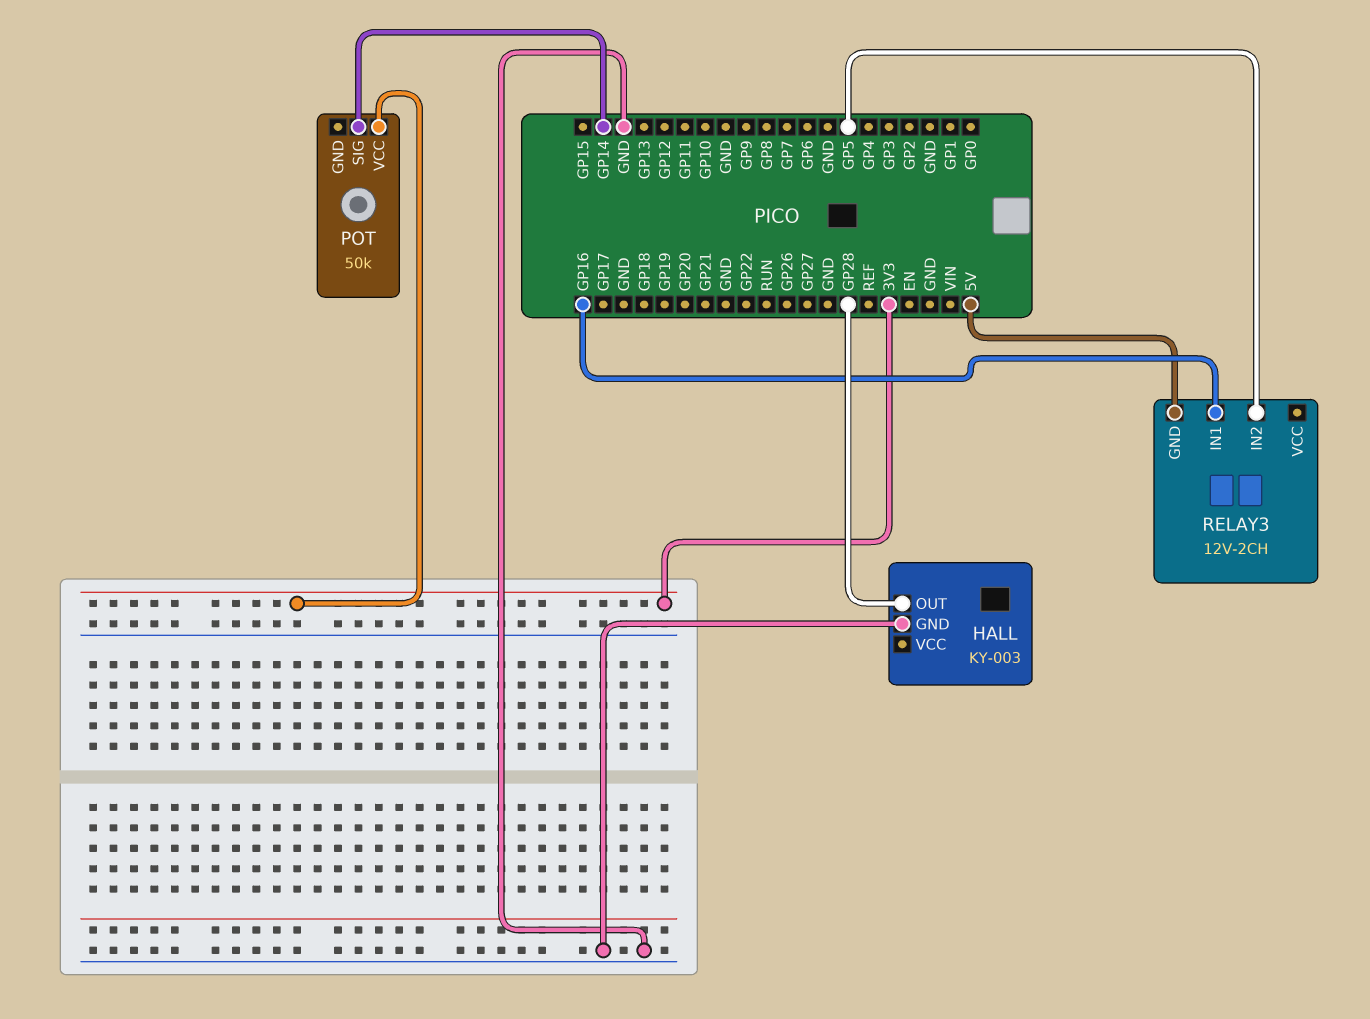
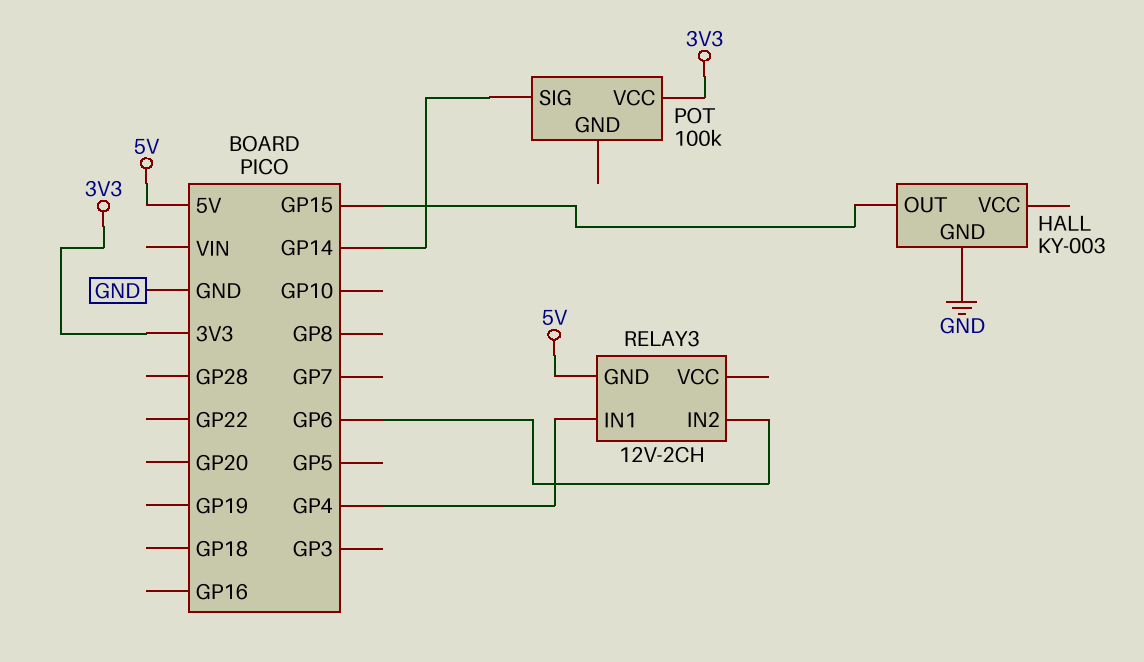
HALL pin OUT: GP28 -> GP15
POT: 50k -> 100k
RELAY3 pin IN1: GP16 -> GP4
RELAY3 pin IN2: GP5 -> GP6

